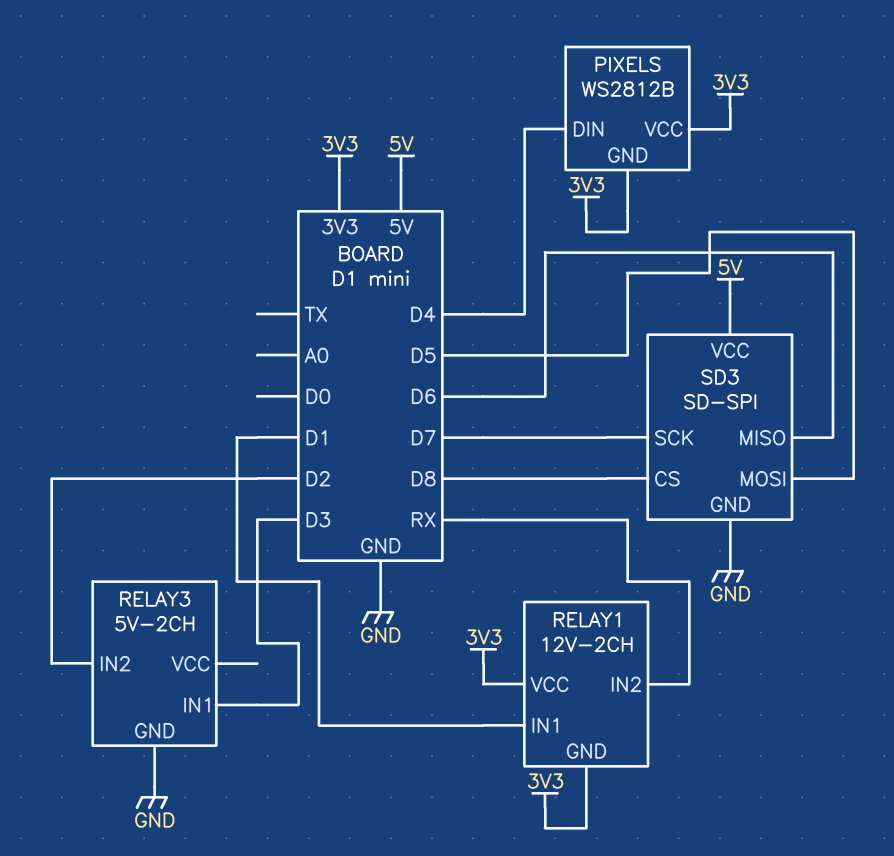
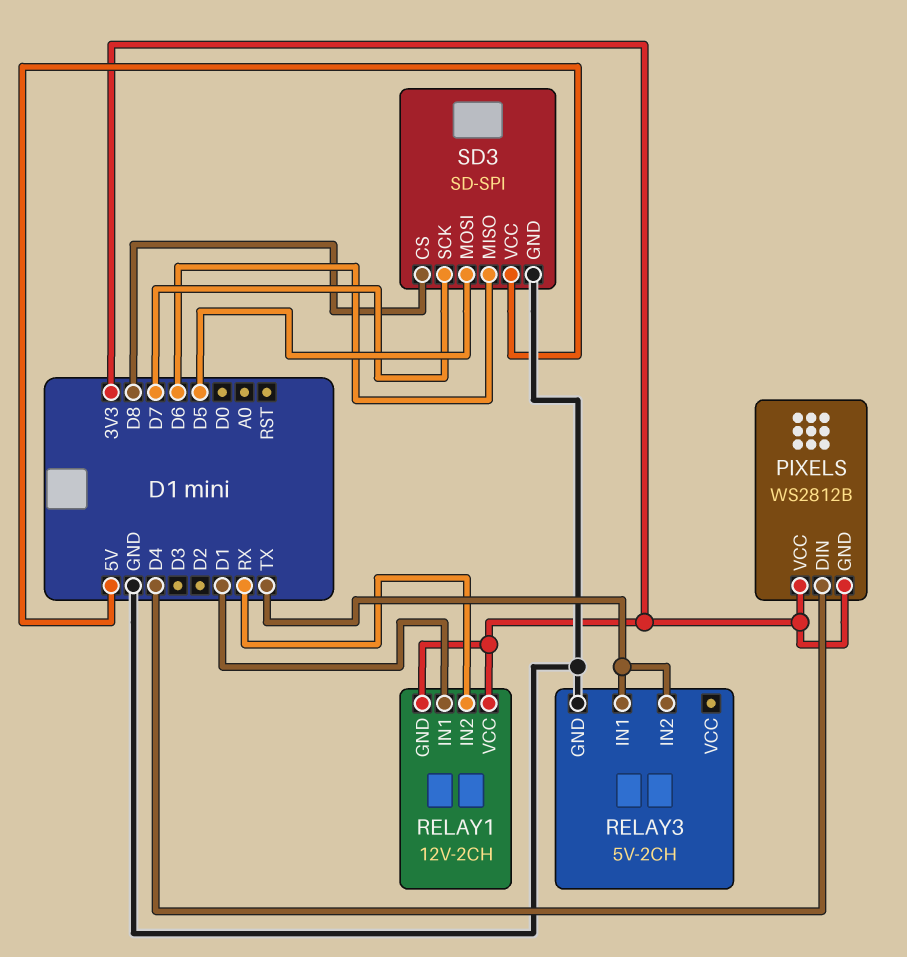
RELAY3 pin IN1: D3 -> TX
RELAY3 pin IN2: D2 -> TX

